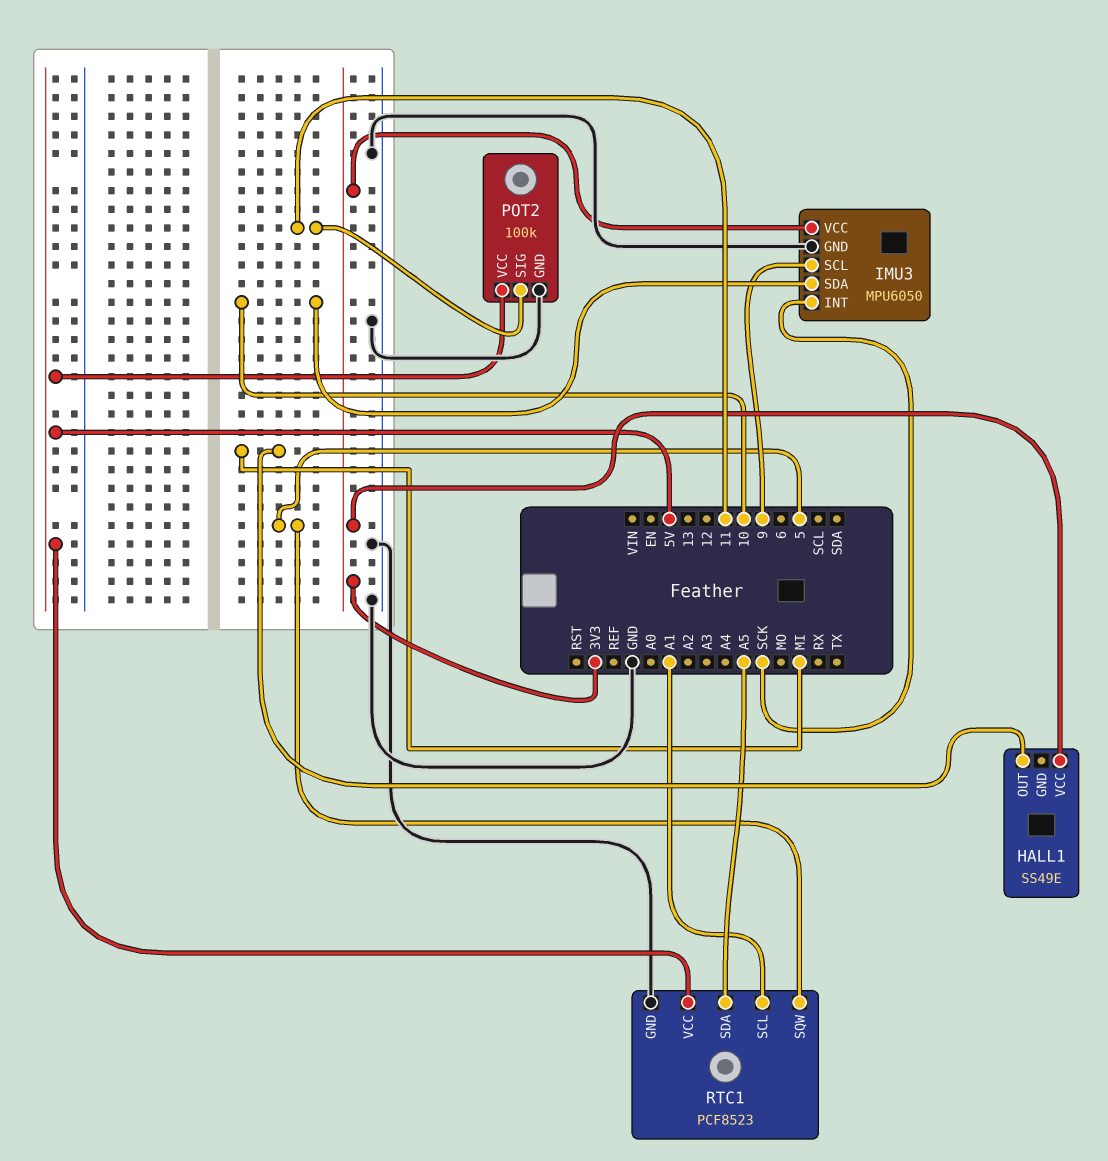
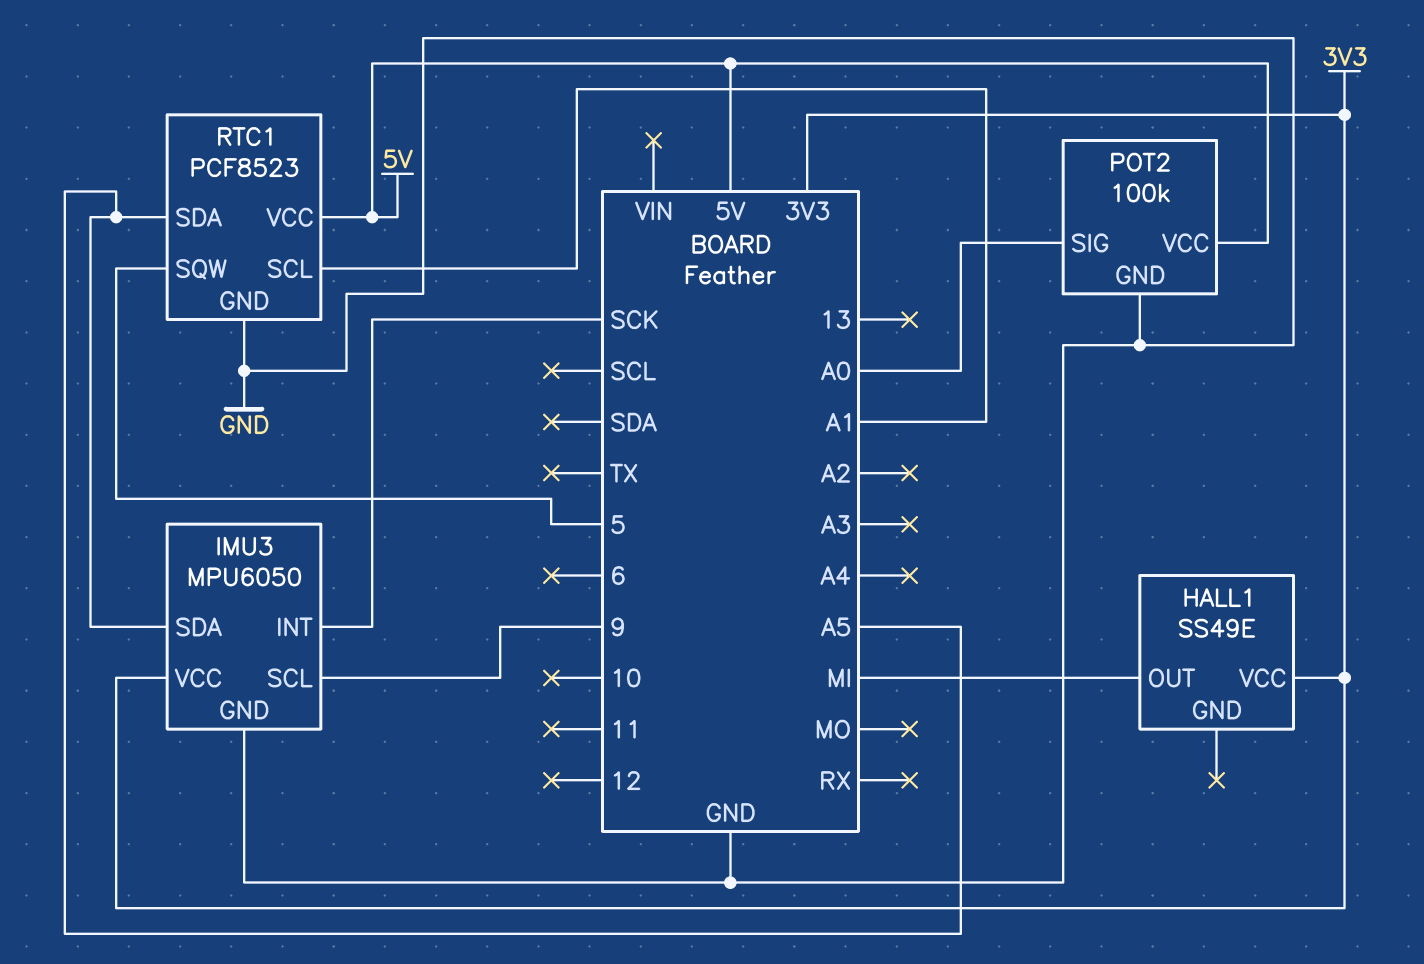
IMU3 pin SDA: 10 -> A5
POT2 pin SIG: 11 -> A0

